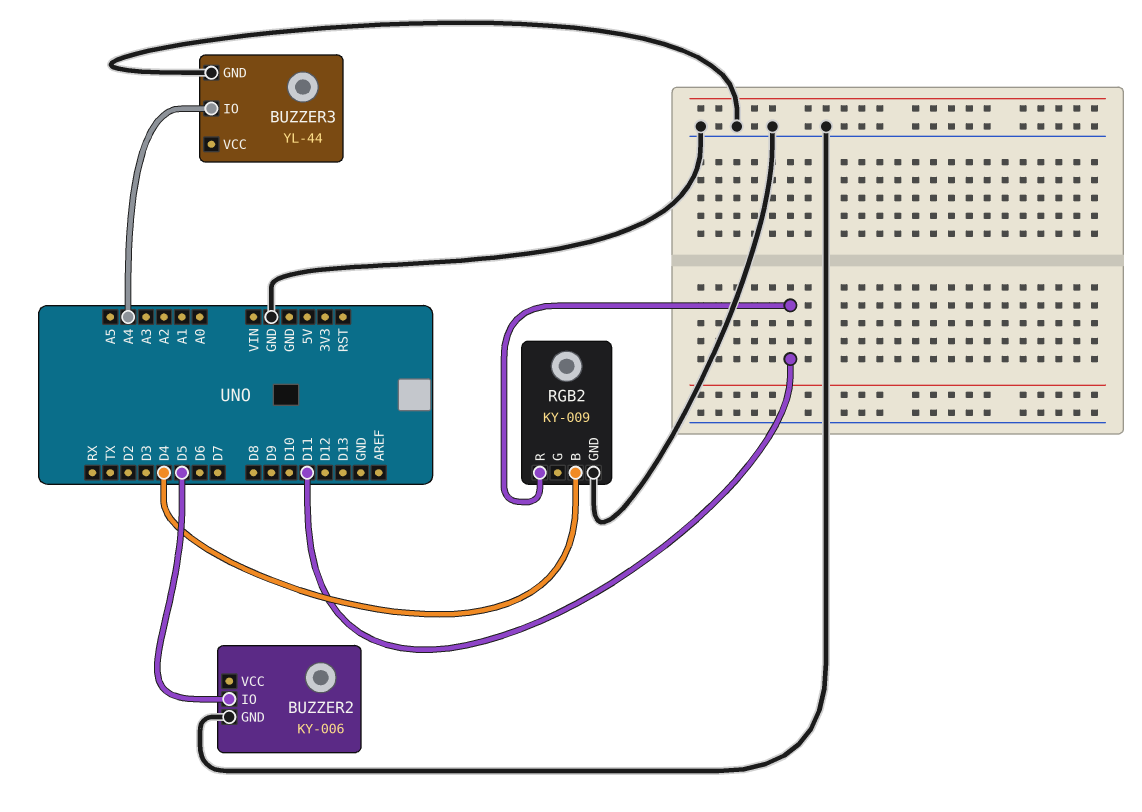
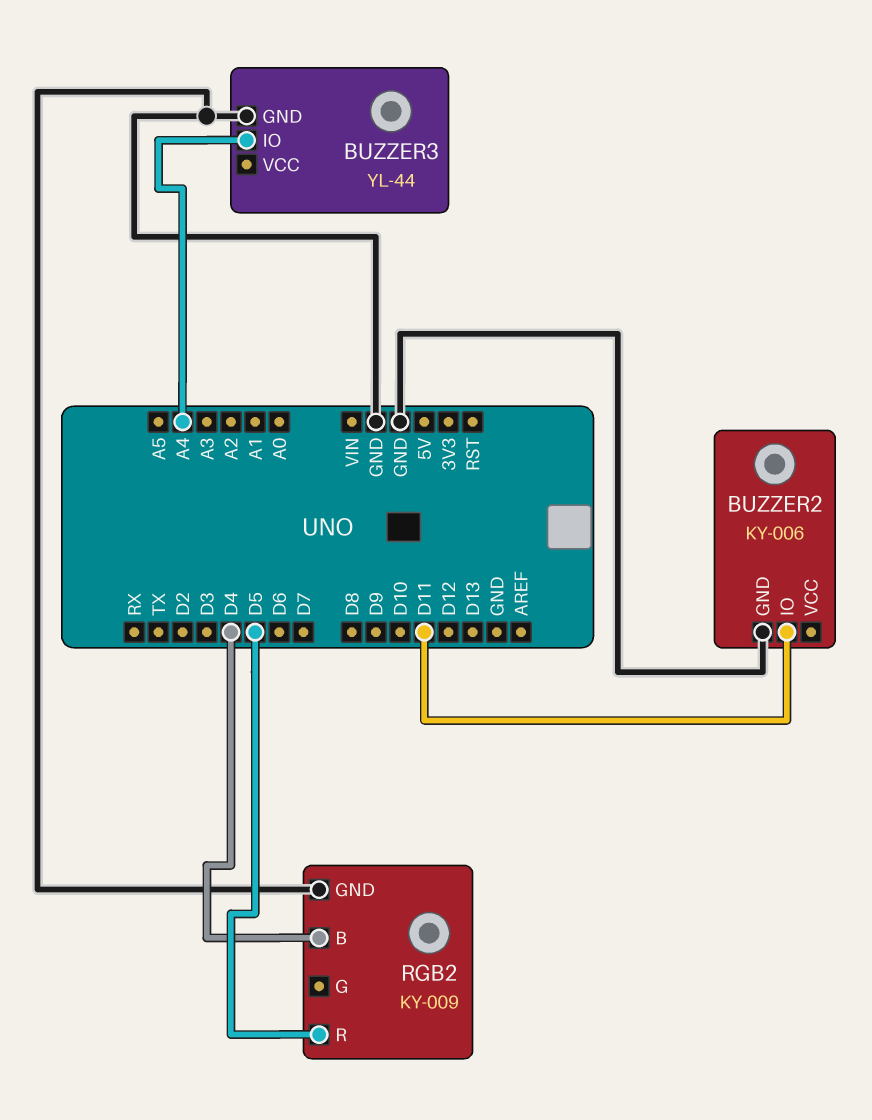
BUZZER2 pin IO: D5 -> D11
RGB2 pin R: D11 -> D5

